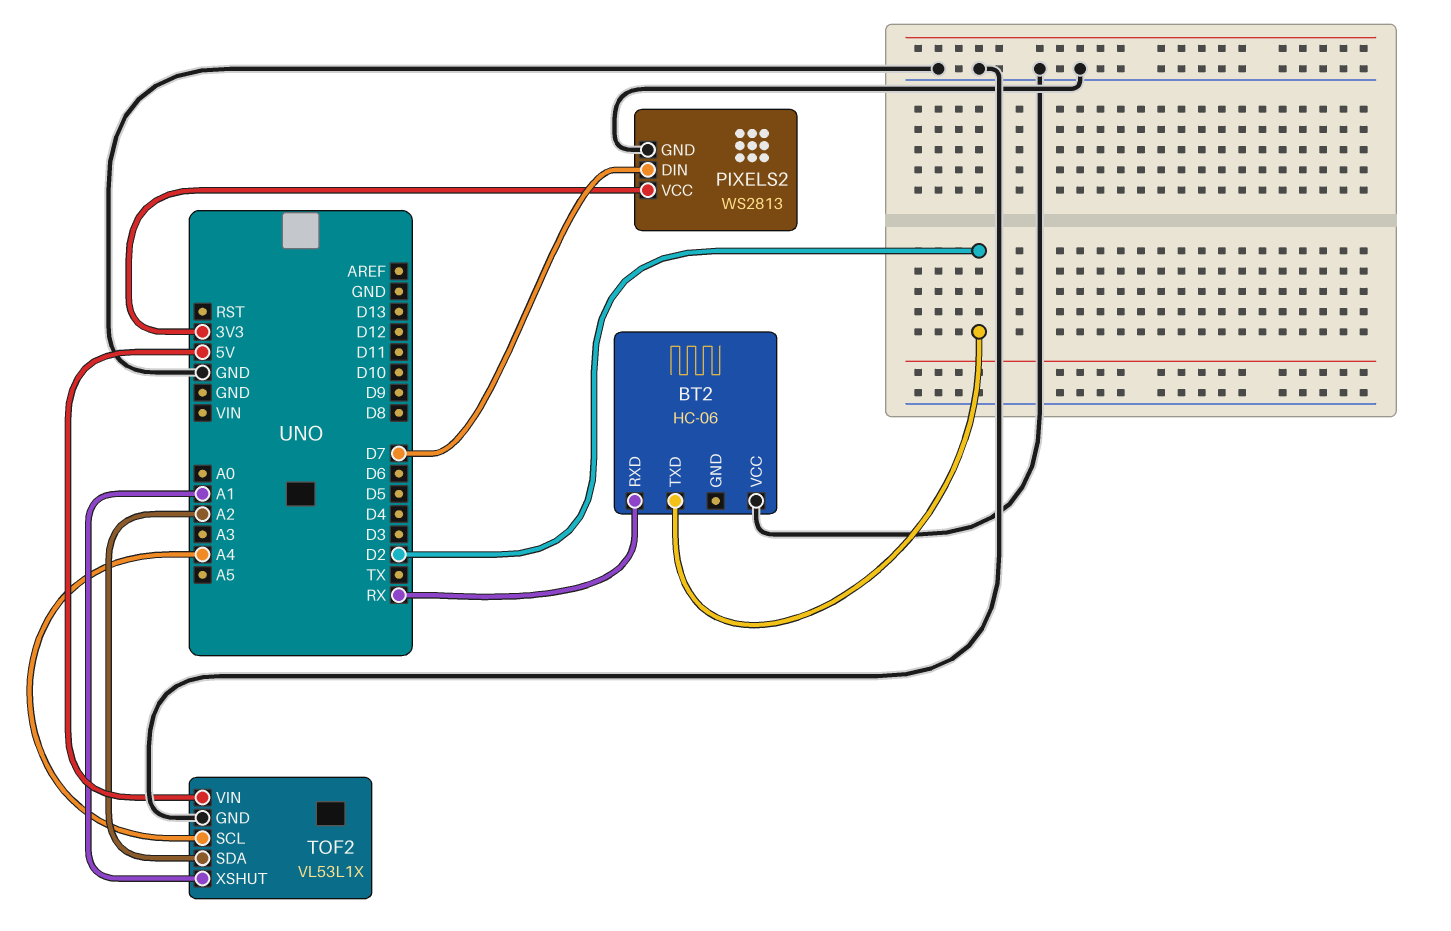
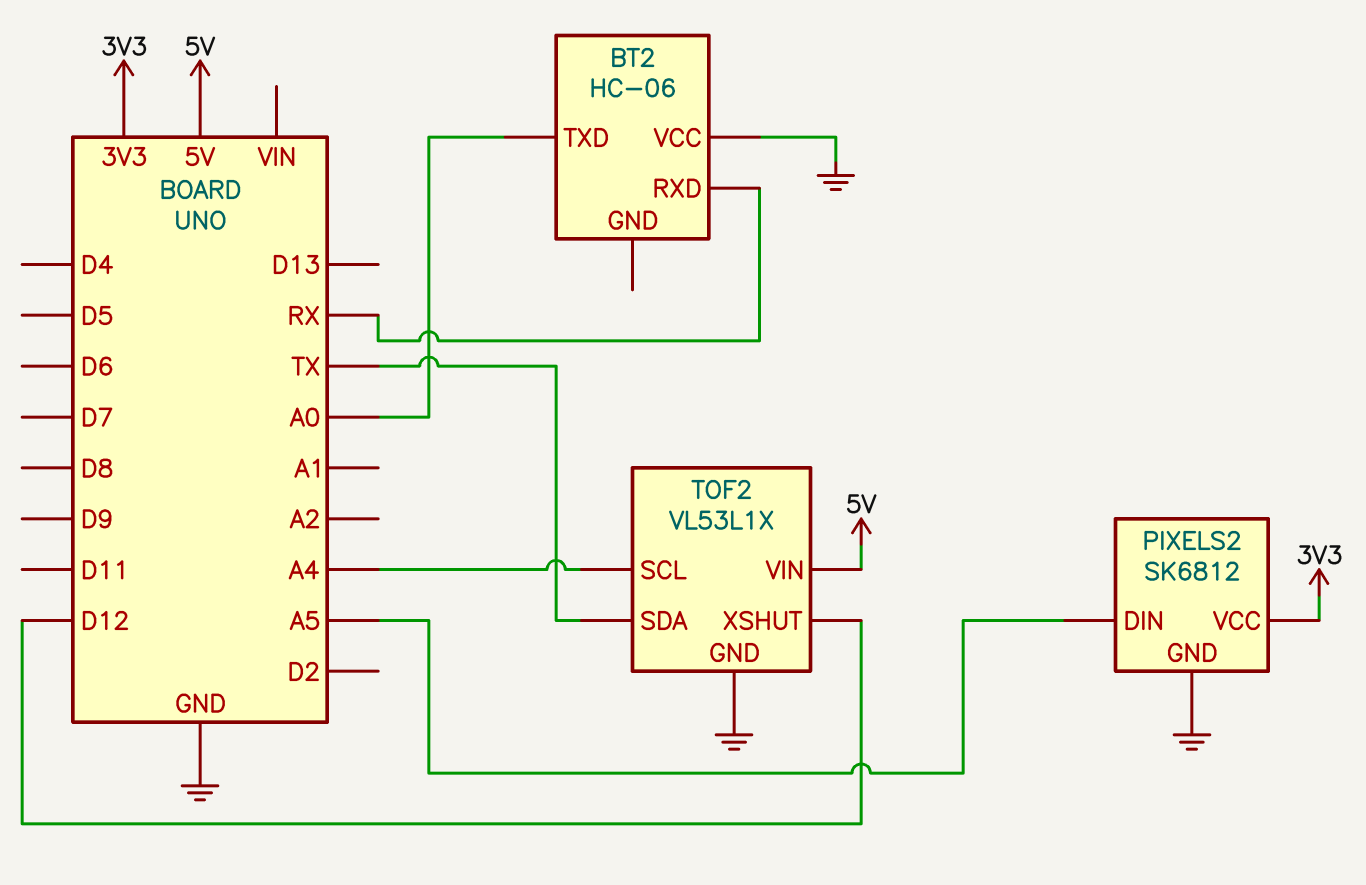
BT2 pin TXD: D2 -> A0
PIXELS2: WS2813 -> SK6812
PIXELS2 pin DIN: D7 -> A5
TOF2 pin SDA: A2 -> TX
TOF2 pin XSHUT: A1 -> D12

